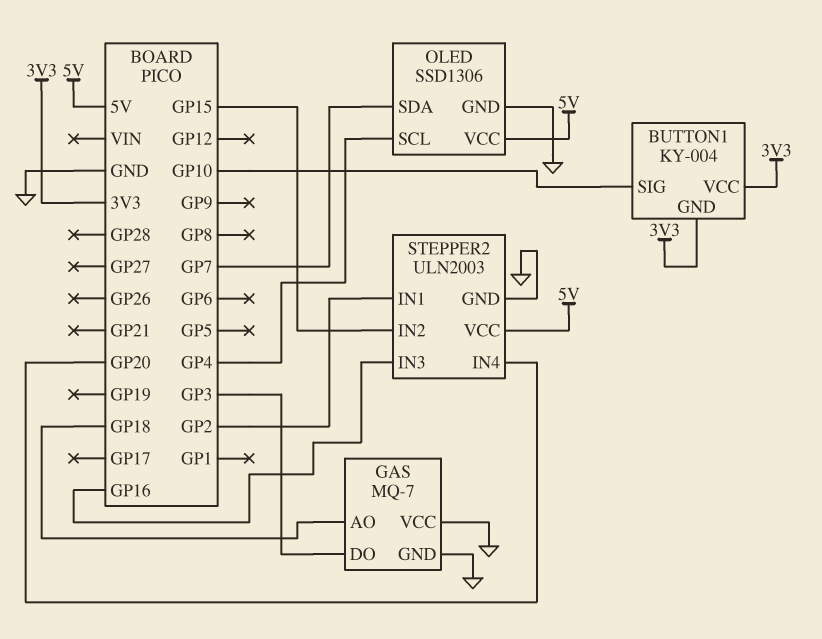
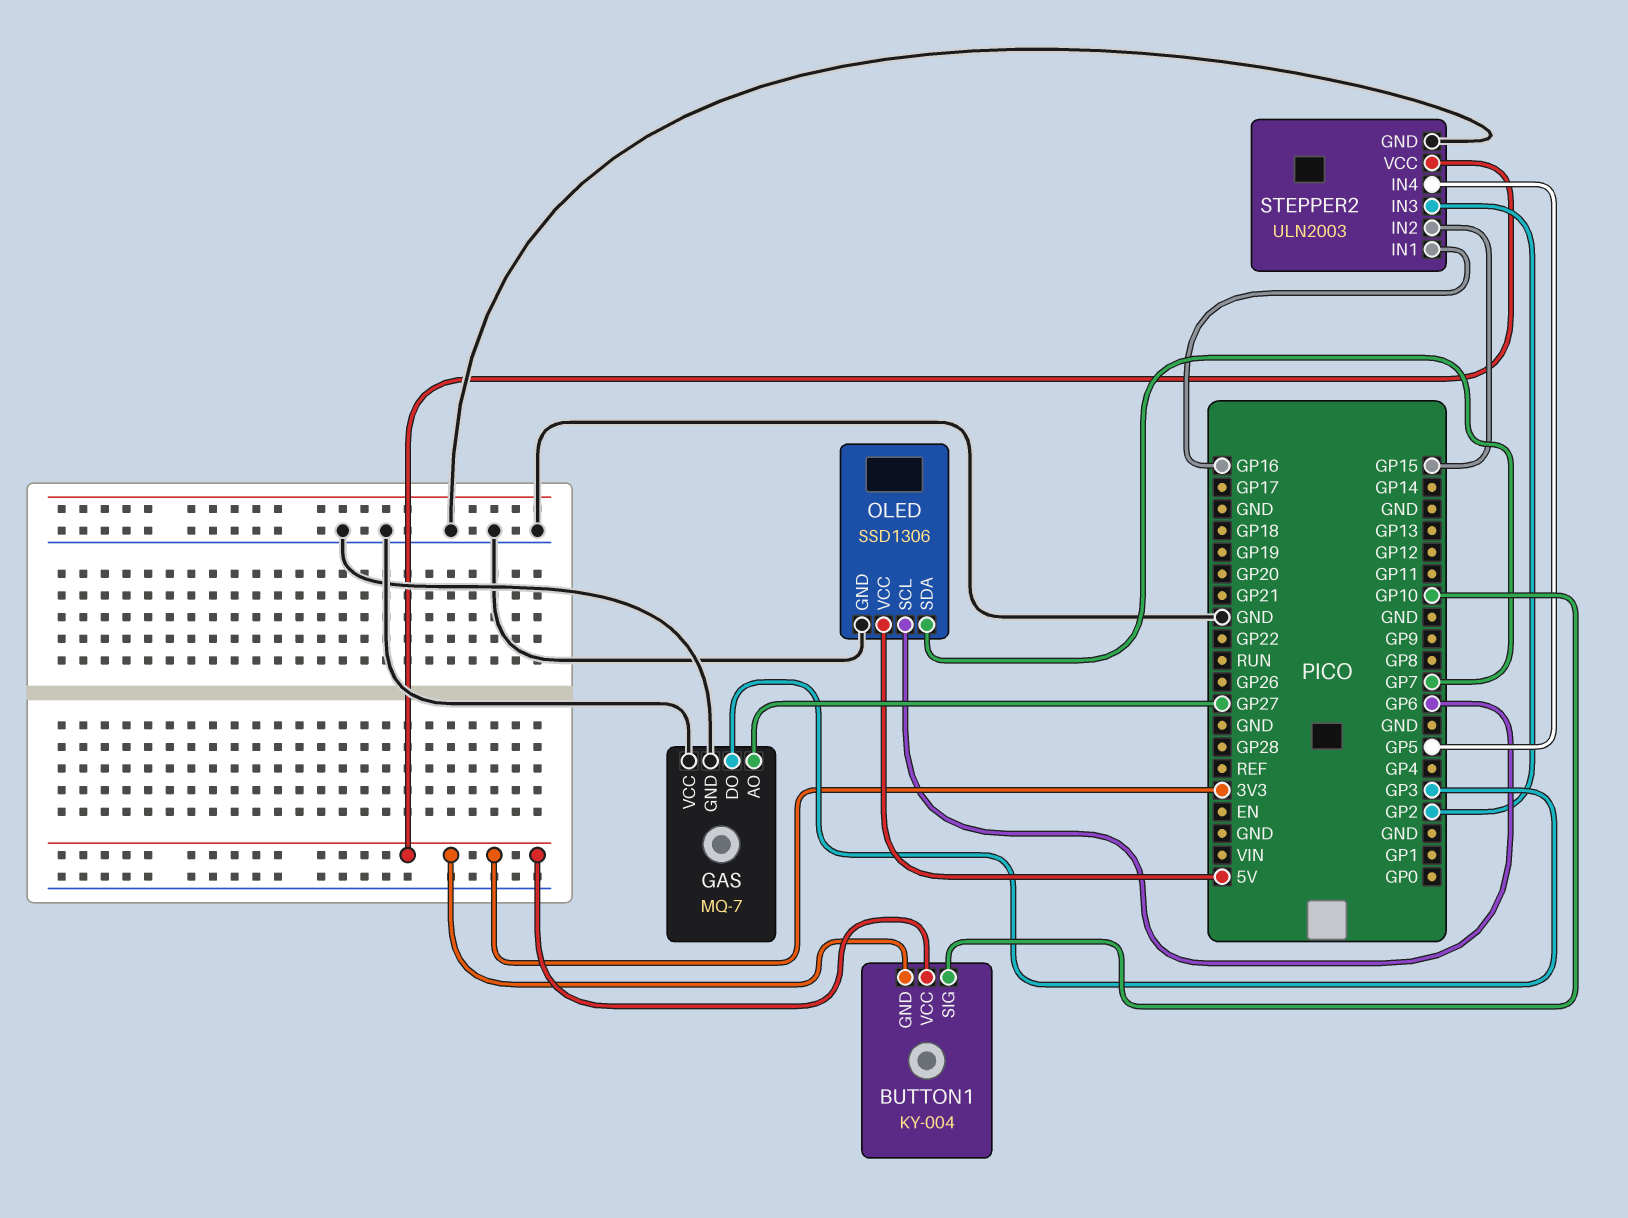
GAS pin AO: GP18 -> GP27
OLED pin SCL: GP4 -> GP6
STEPPER2 pin IN1: GP2 -> GP16
STEPPER2 pin IN3: GP16 -> GP2
STEPPER2 pin IN4: GP20 -> GP5
STEPPER2 pin VCC: 5V -> 3V3

